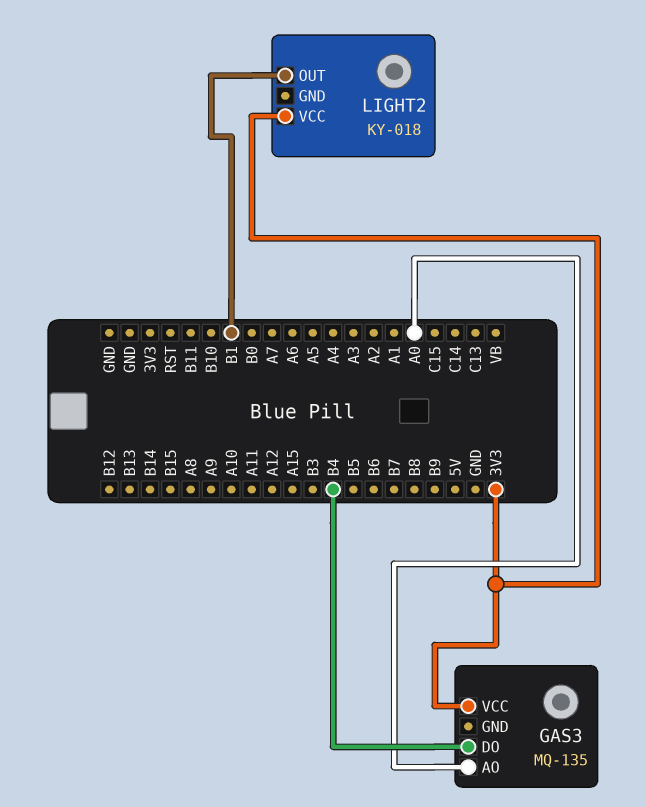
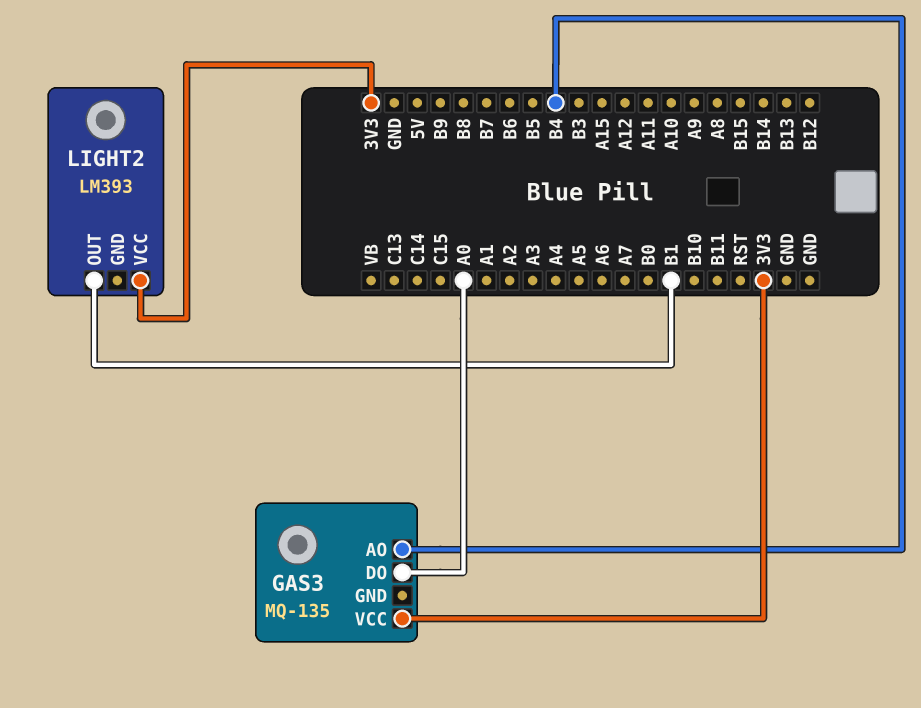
GAS3 pin AO: A0 -> B4
GAS3 pin DO: B4 -> A0
LIGHT2: KY-018 -> LM393

